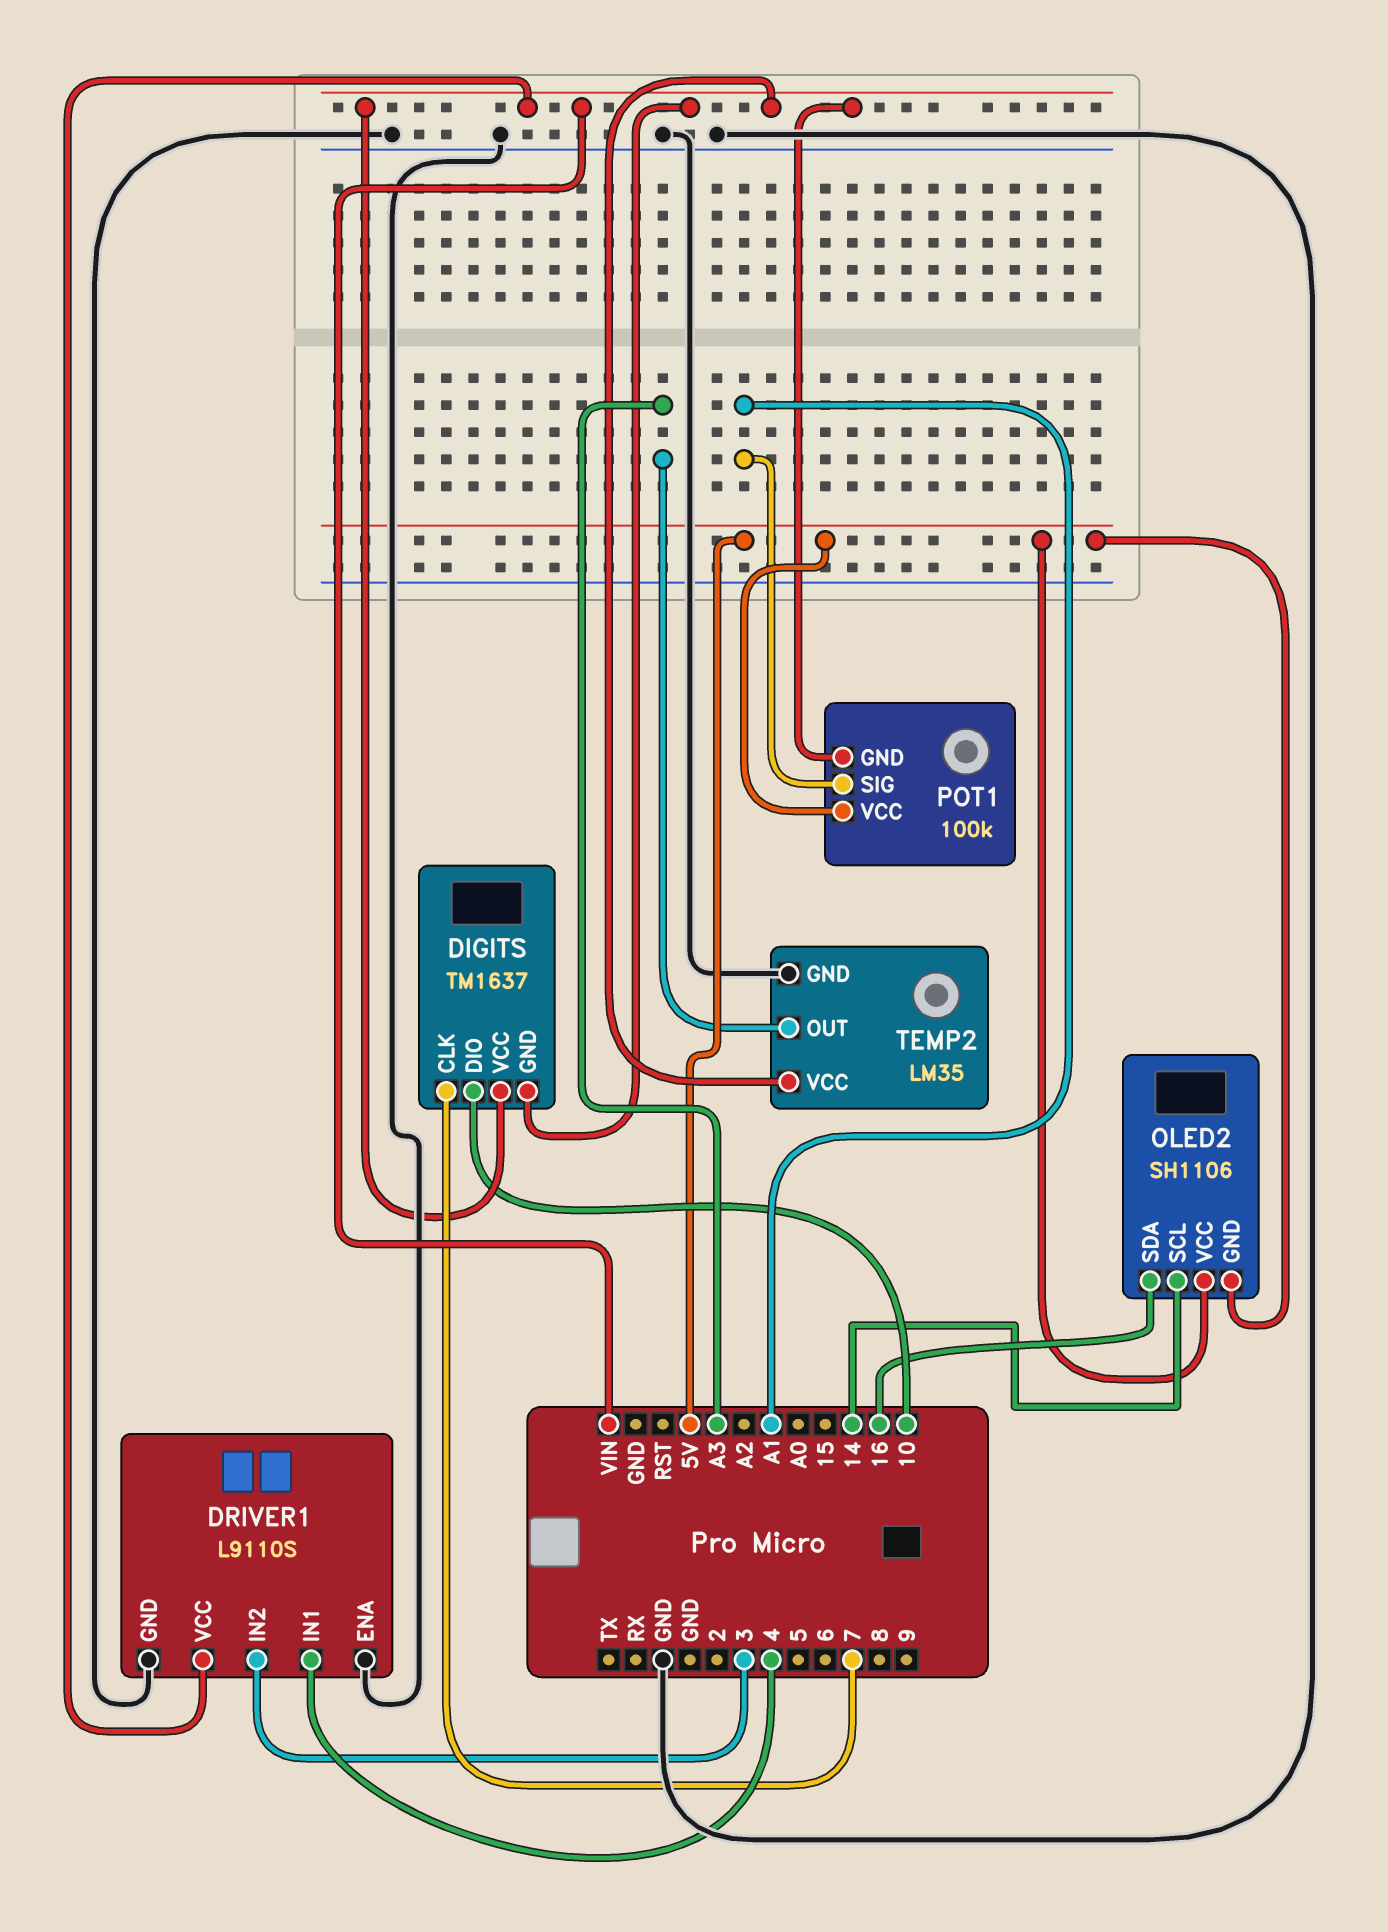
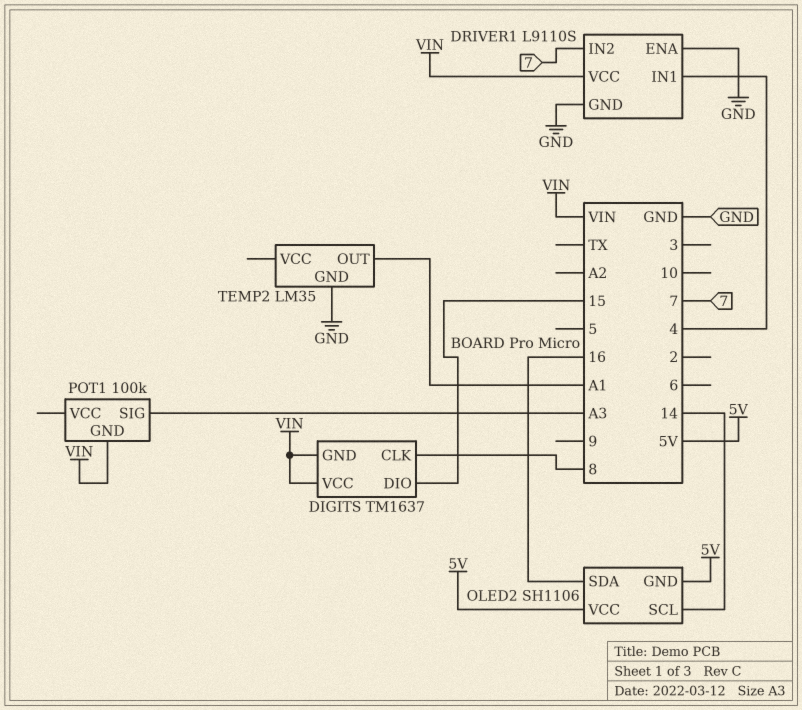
DIGITS pin CLK: 7 -> 8
DIGITS pin DIO: 10 -> 15
DRIVER1 pin IN2: 3 -> 7
POT1 pin SIG: A1 -> A3
POT1 pin VCC: 5V -> none
TEMP2 pin OUT: A3 -> A1
TEMP2 pin VCC: VIN -> none

